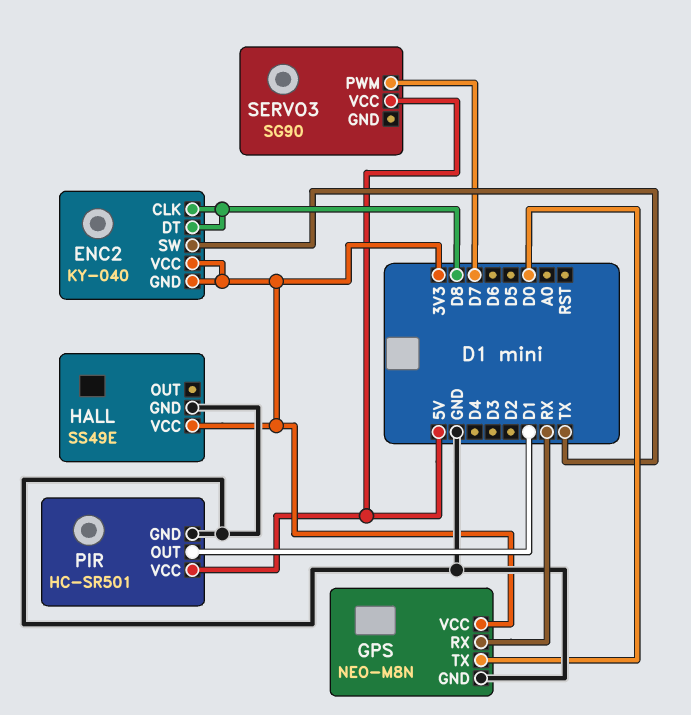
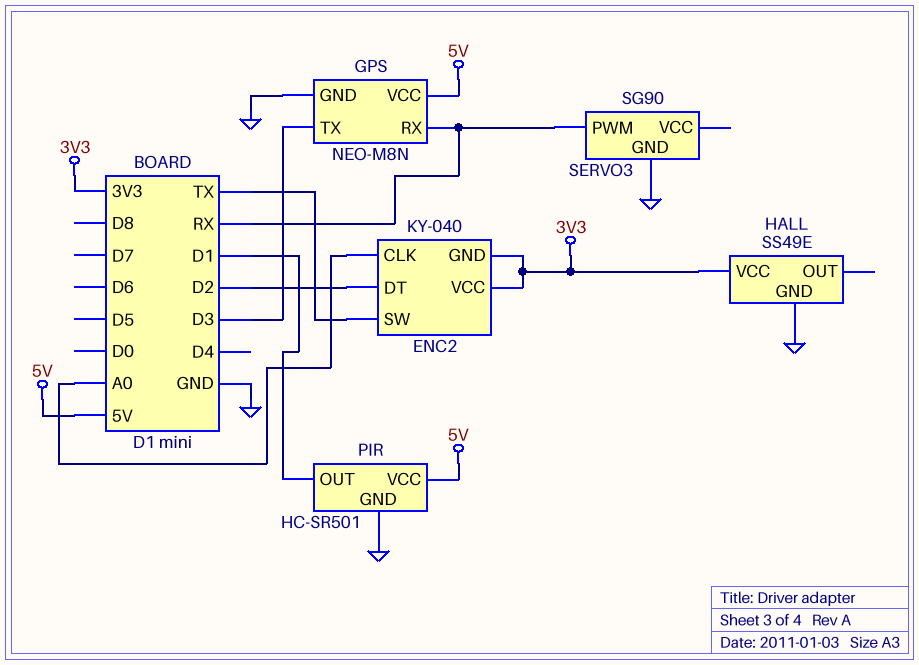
ENC2 pin CLK: D8 -> A0
ENC2 pin DT: D8 -> D2
GPS pin TX: D0 -> D3
GPS pin VCC: 3V3 -> 5V
SERVO3 pin GND: none -> GND
SERVO3 pin PWM: D7 -> RX
SERVO3 pin VCC: 5V -> none

